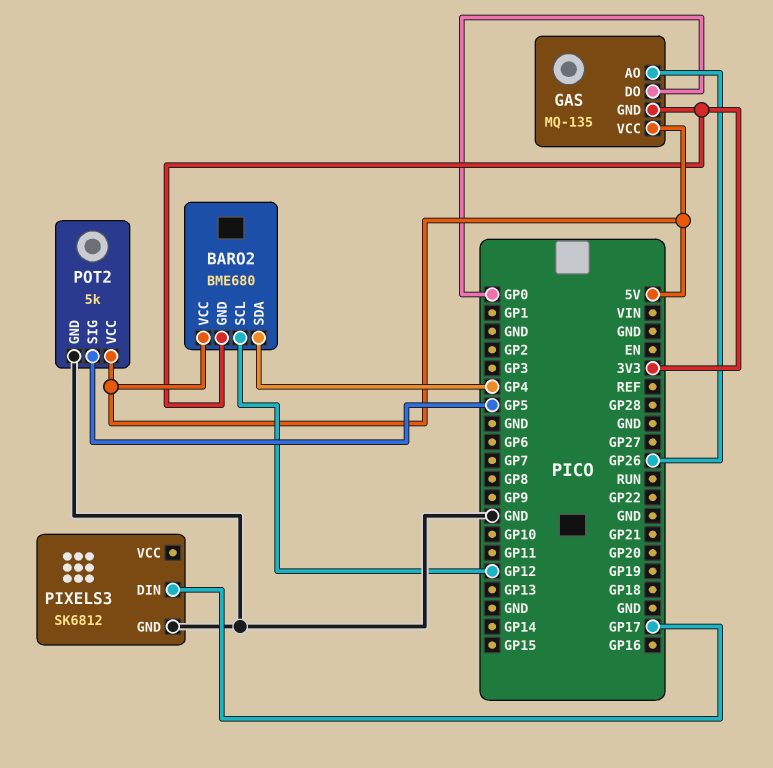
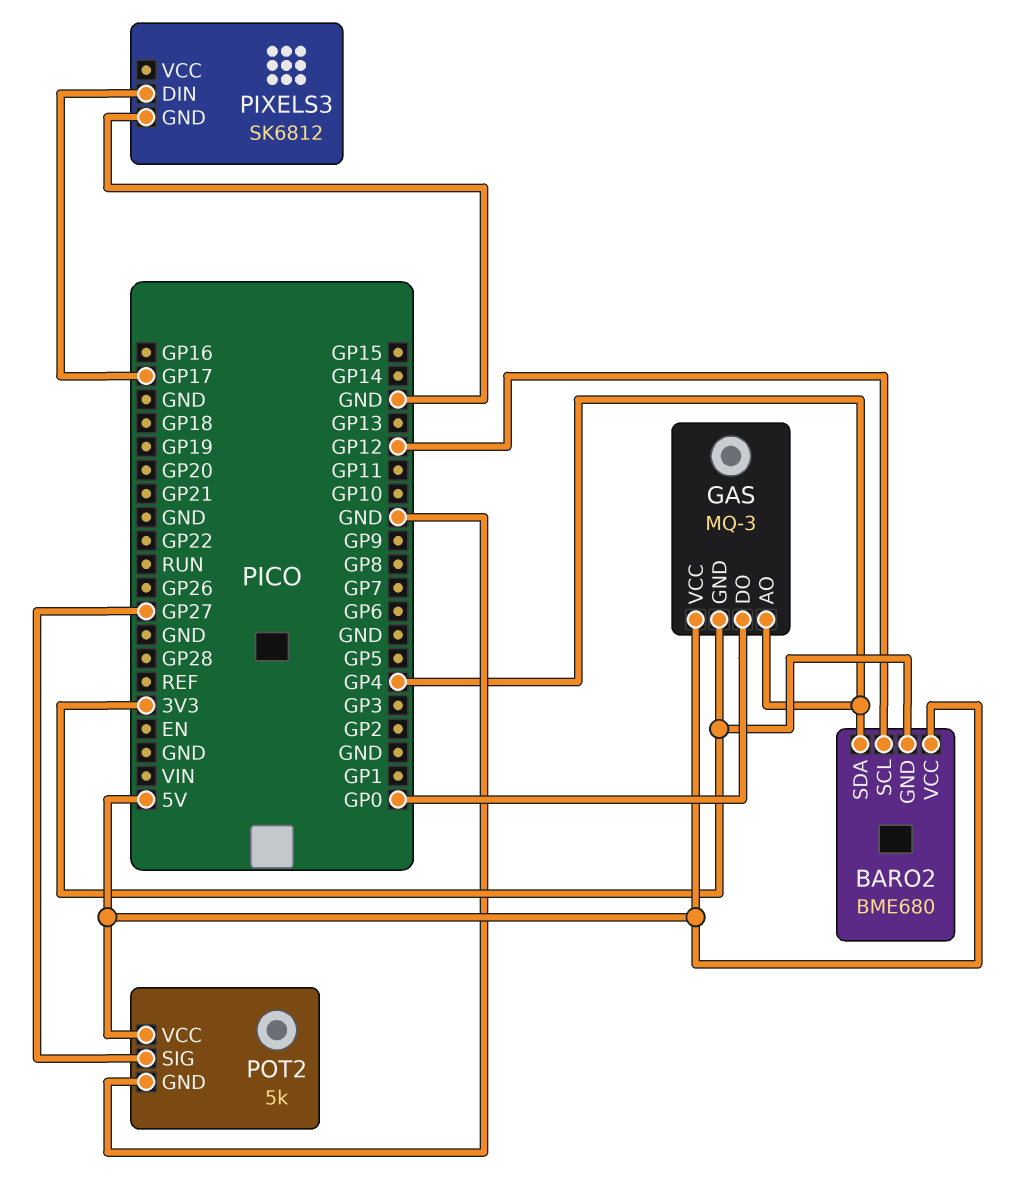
GAS: MQ-135 -> MQ-3
GAS pin AO: GP26 -> GP4
POT2 pin SIG: GP5 -> GP27

